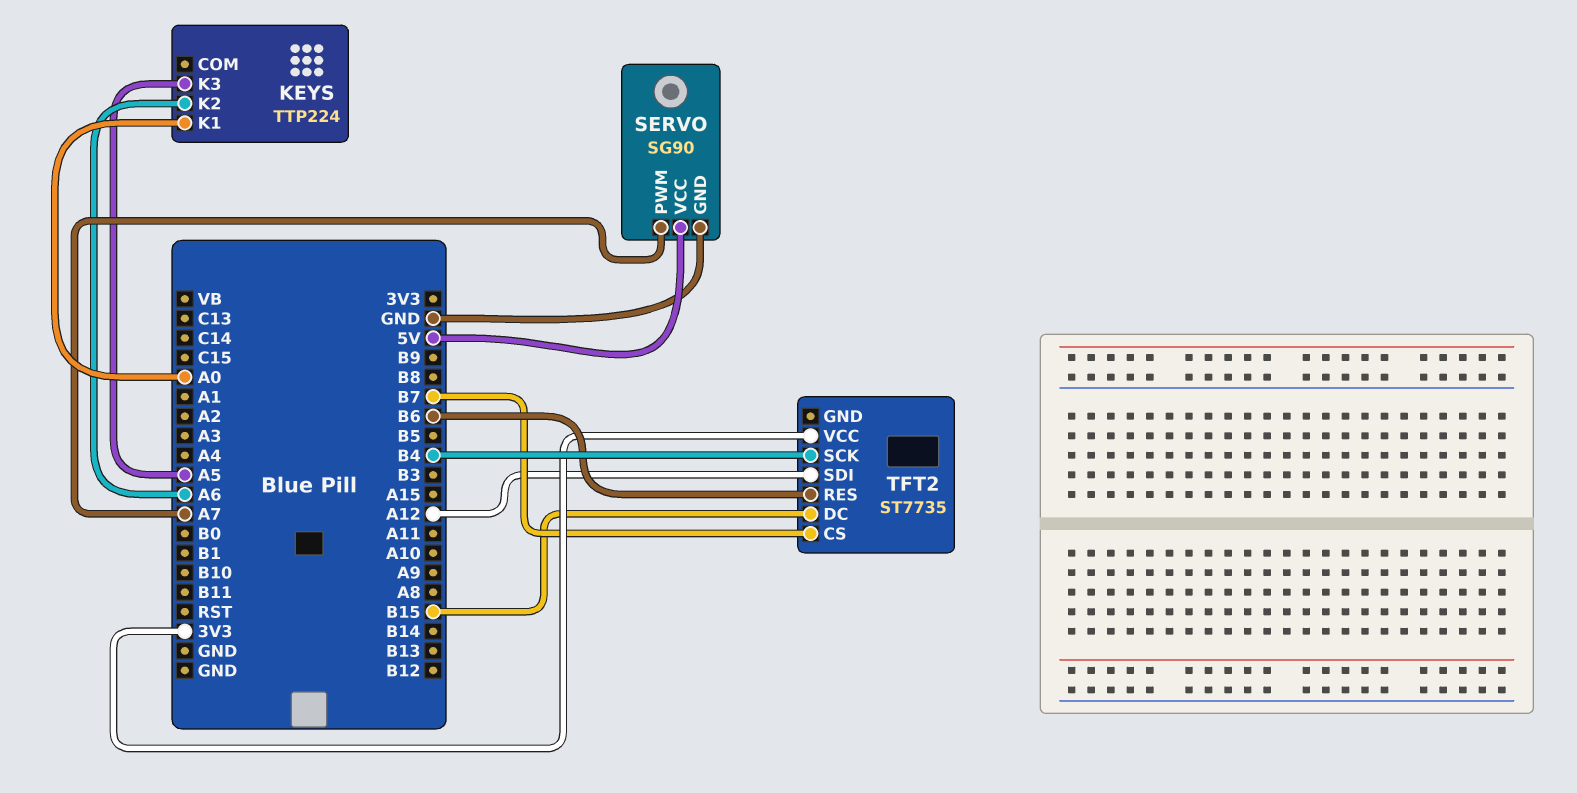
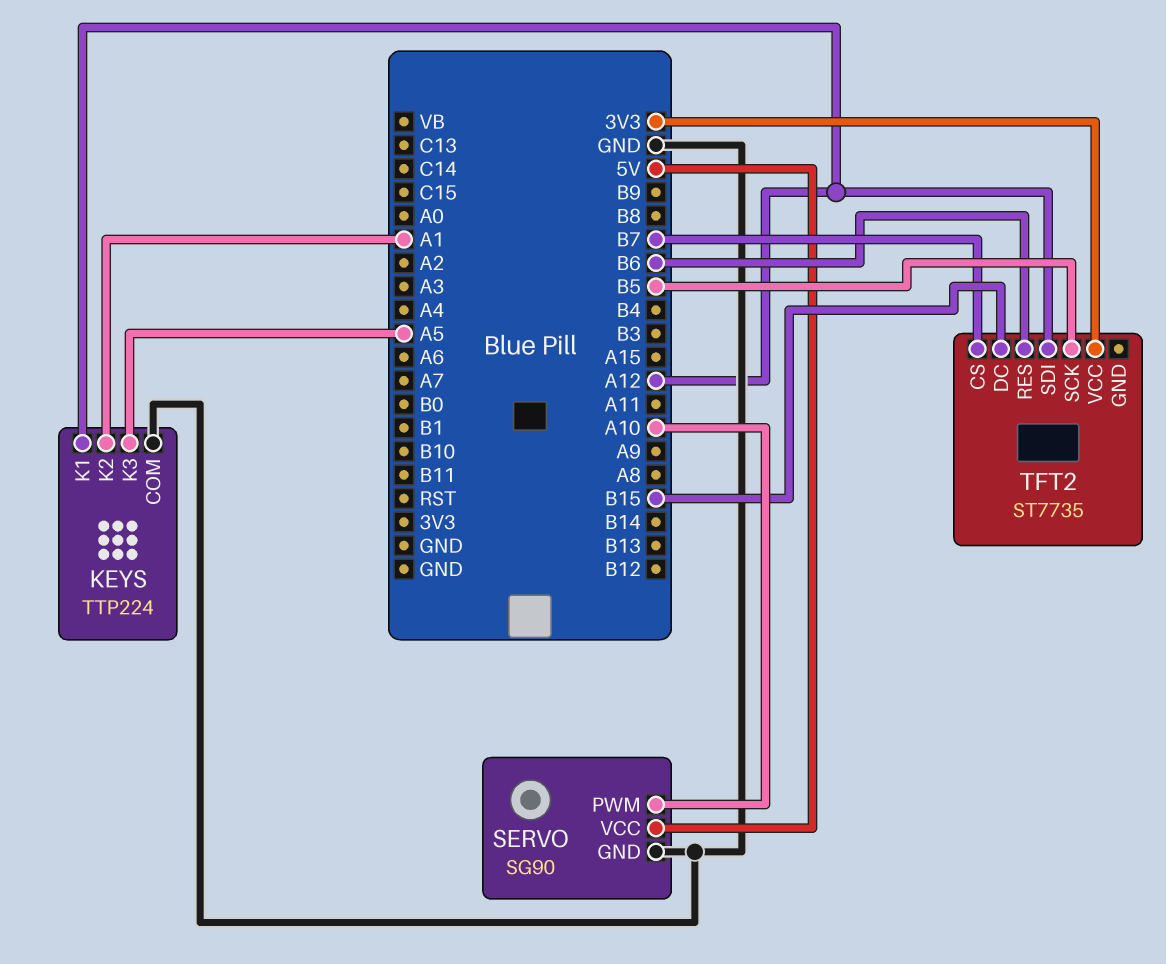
KEYS pin COM: none -> GND
KEYS pin K1: A0 -> A12
KEYS pin K2: A6 -> A1
SERVO pin PWM: A7 -> A10
TFT2 pin SCK: B4 -> B5

